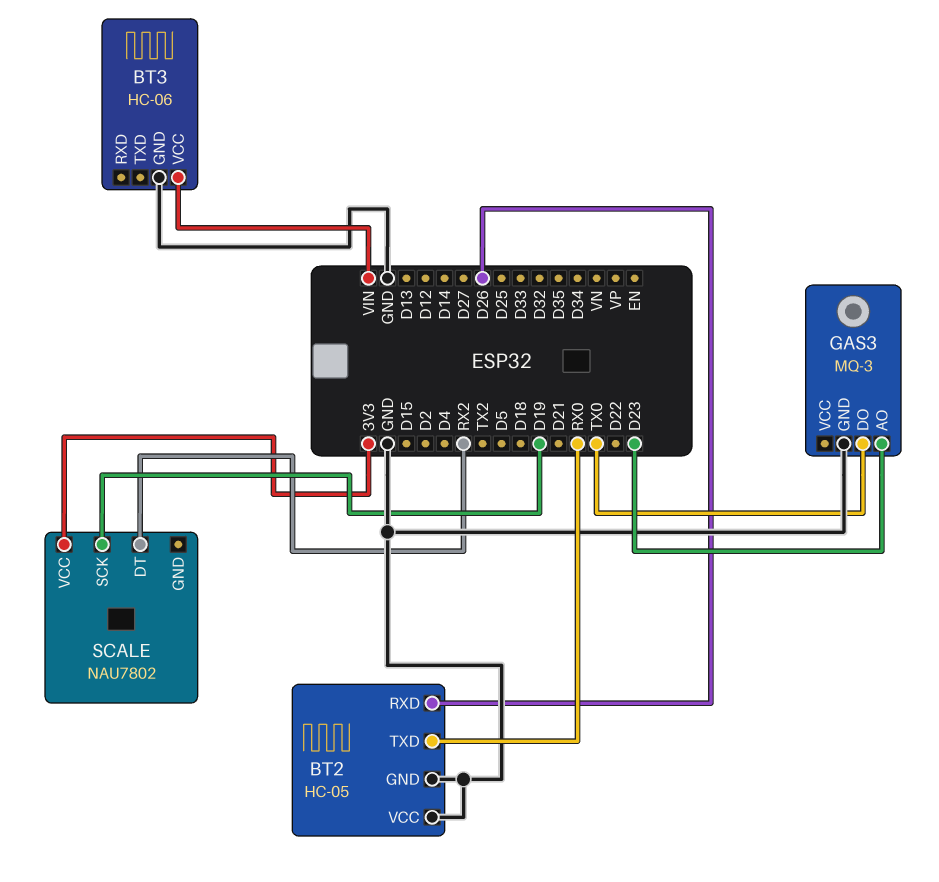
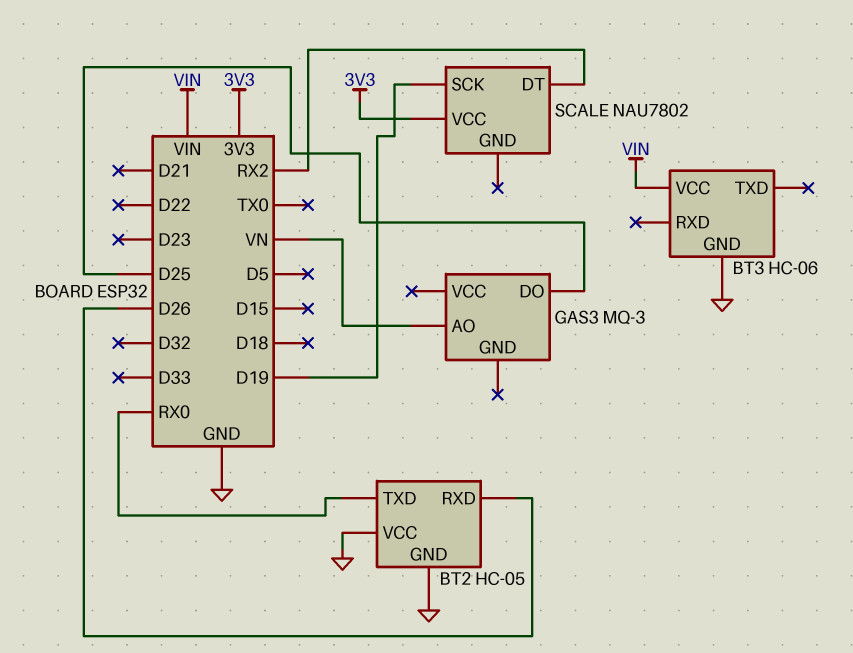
GAS3 pin AO: D23 -> VN
GAS3 pin DO: TX0 -> D25
GAS3 pin GND: GND -> none

